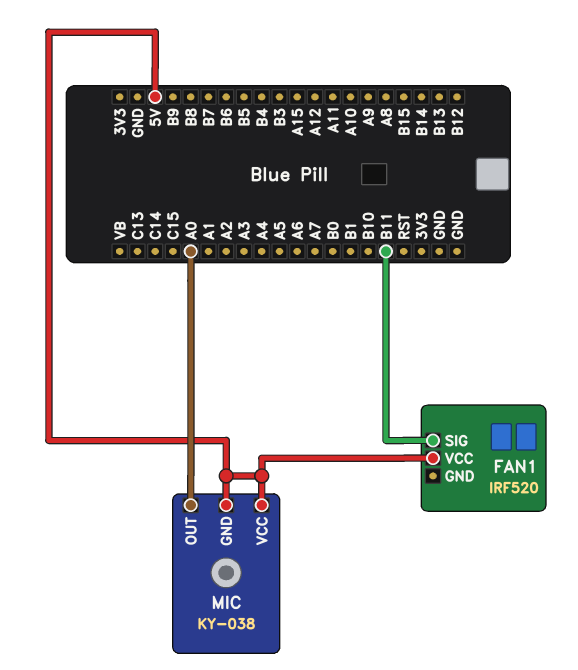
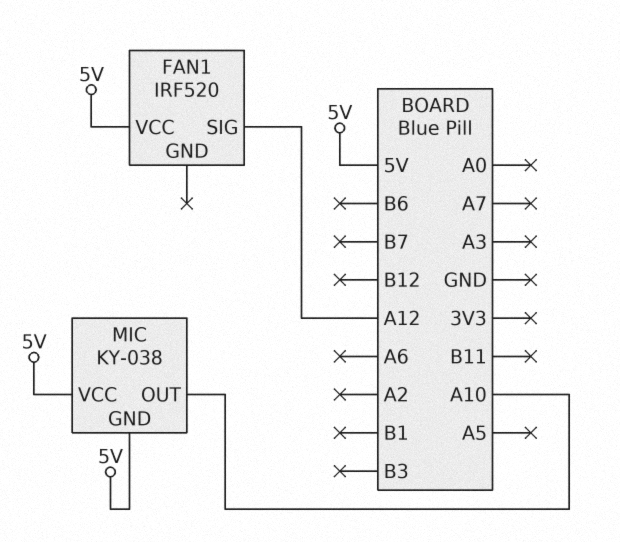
FAN1 pin SIG: B11 -> A12
MIC pin OUT: A0 -> A10

